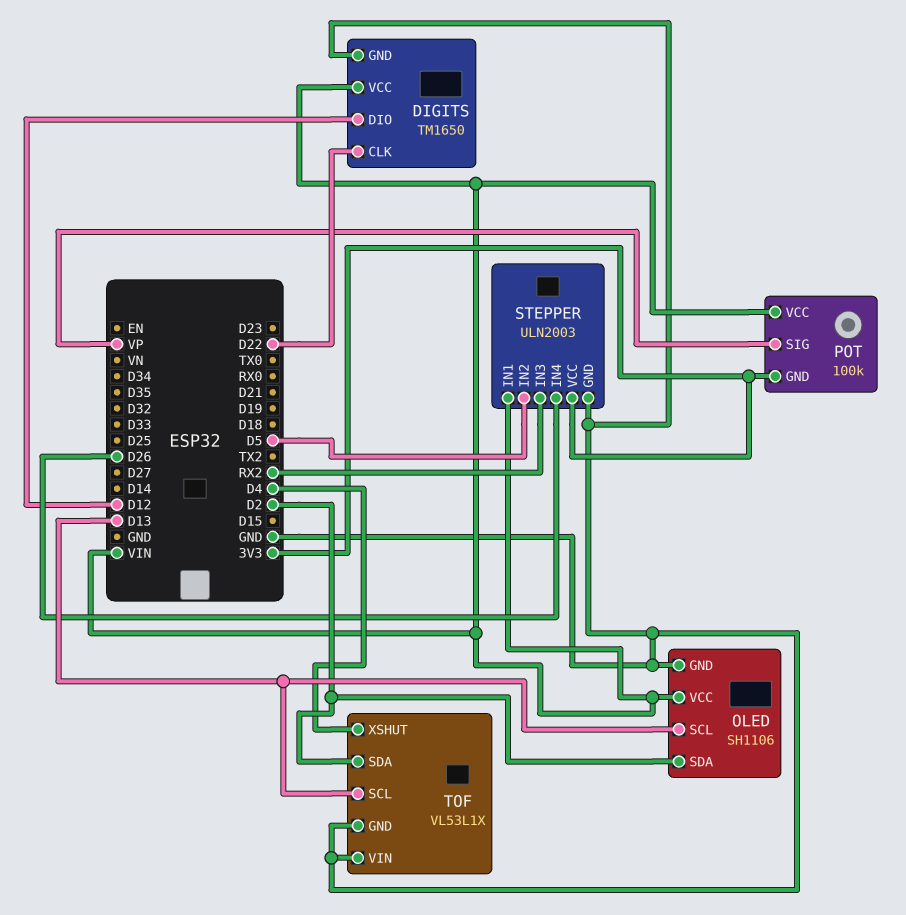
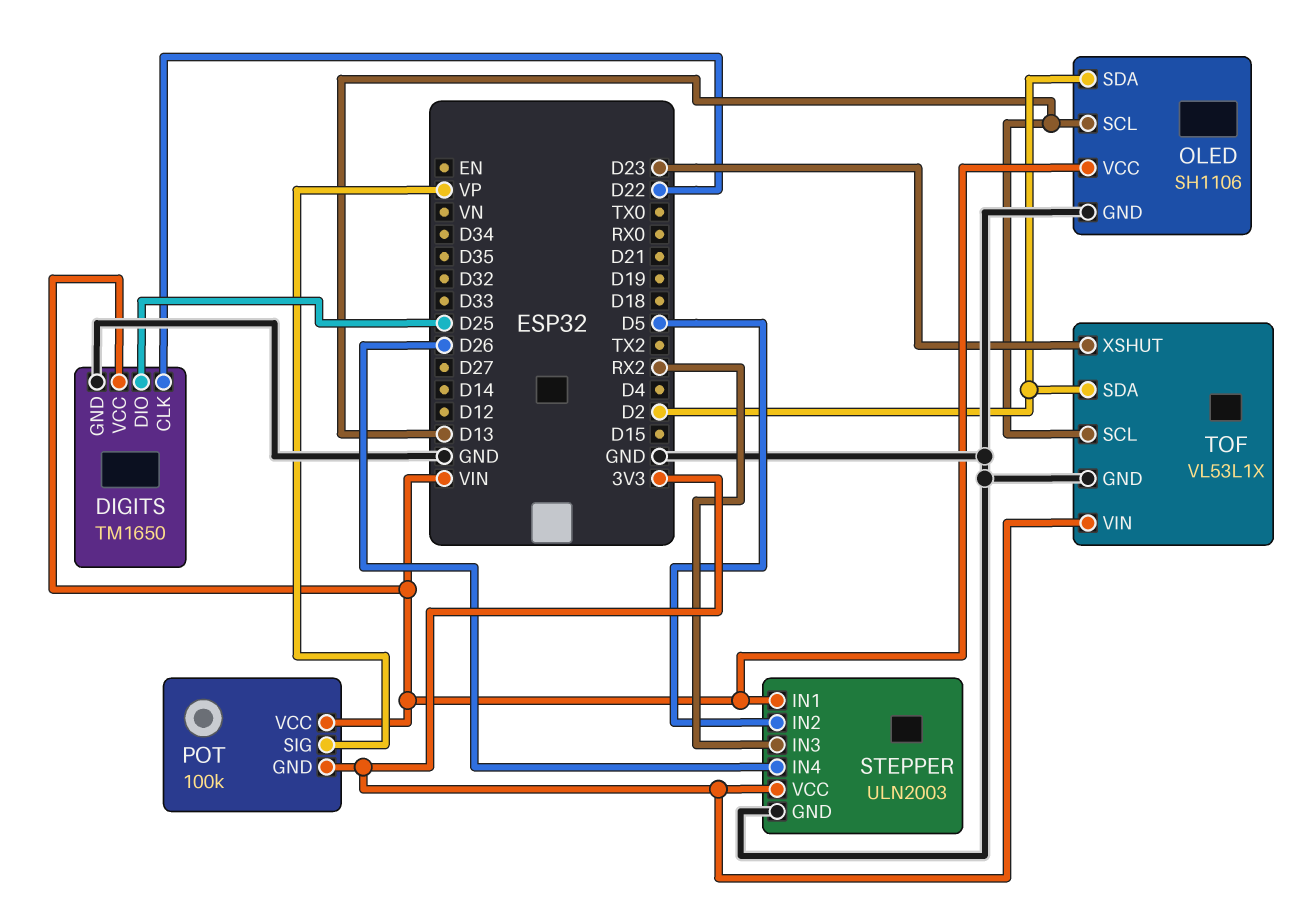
DIGITS pin DIO: D12 -> D25
TOF pin VIN: GND -> 3V3
TOF pin XSHUT: D4 -> D23

